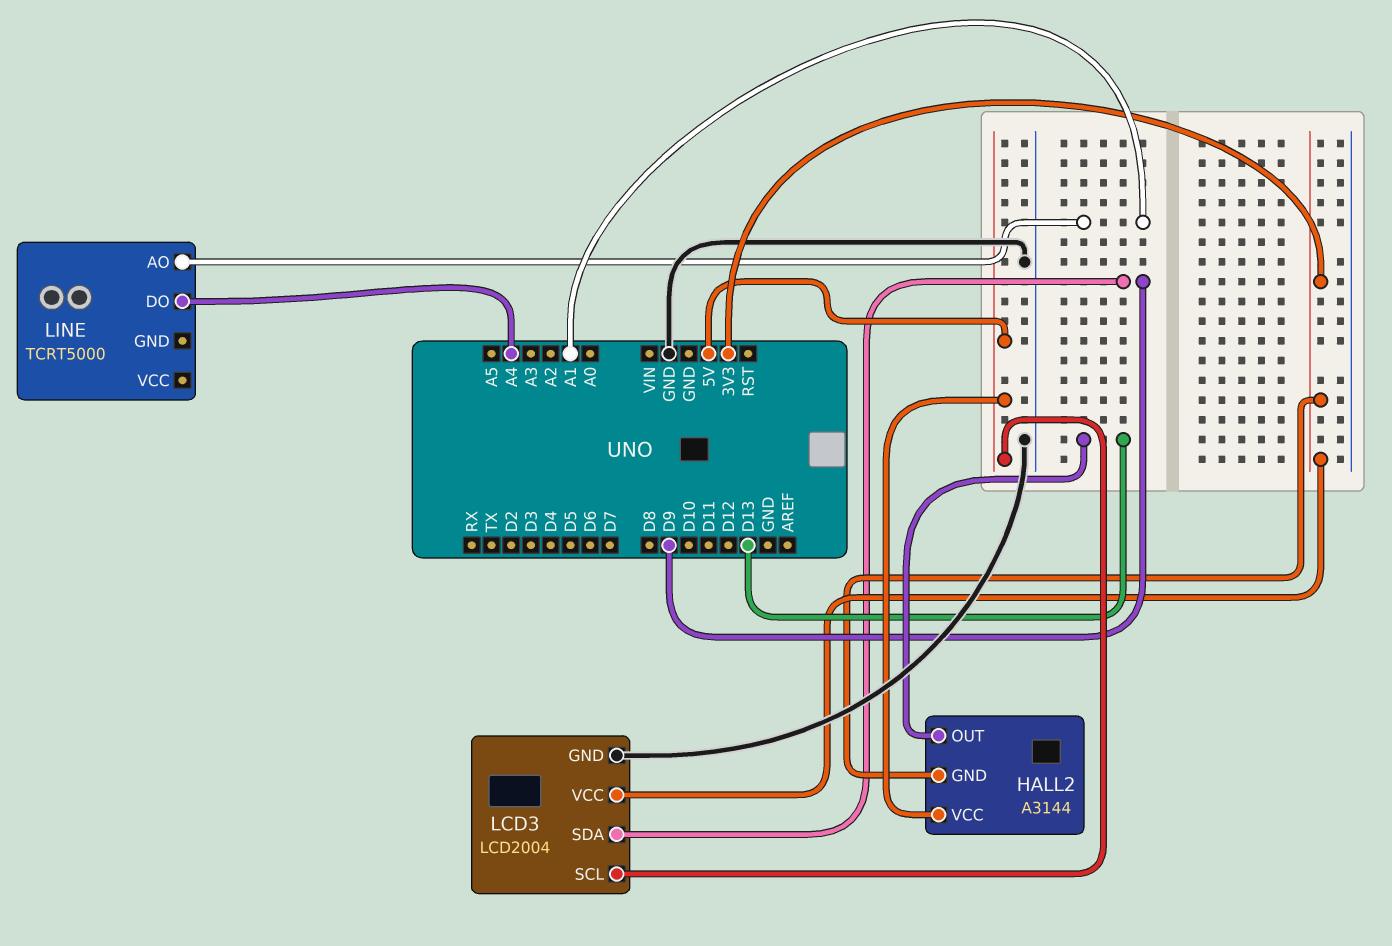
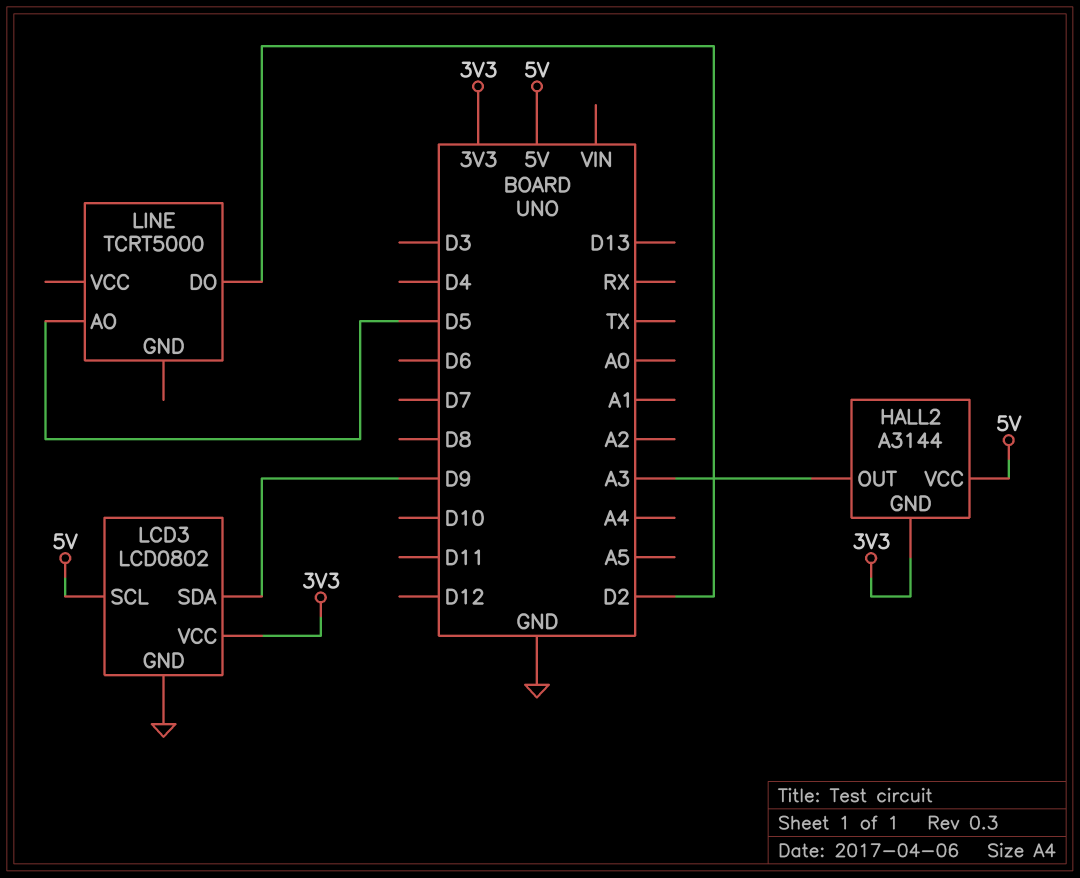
HALL2 pin OUT: D13 -> A3
LCD3: LCD2004 -> LCD0802
LINE pin AO: A1 -> D5
LINE pin DO: A4 -> D2

